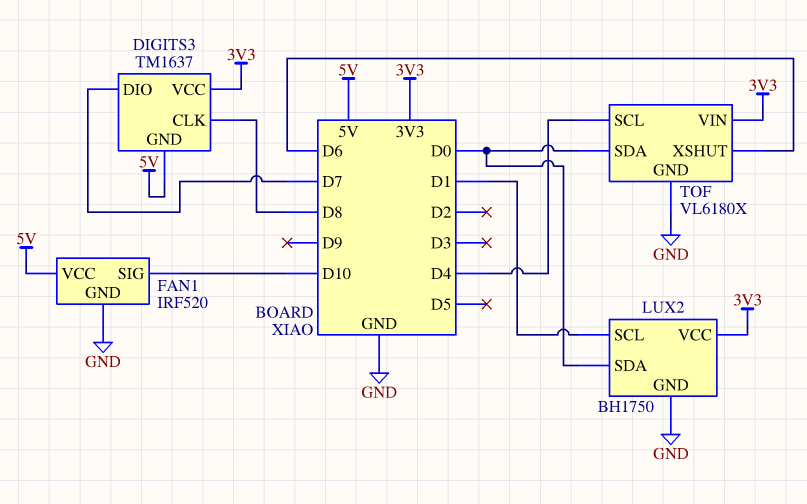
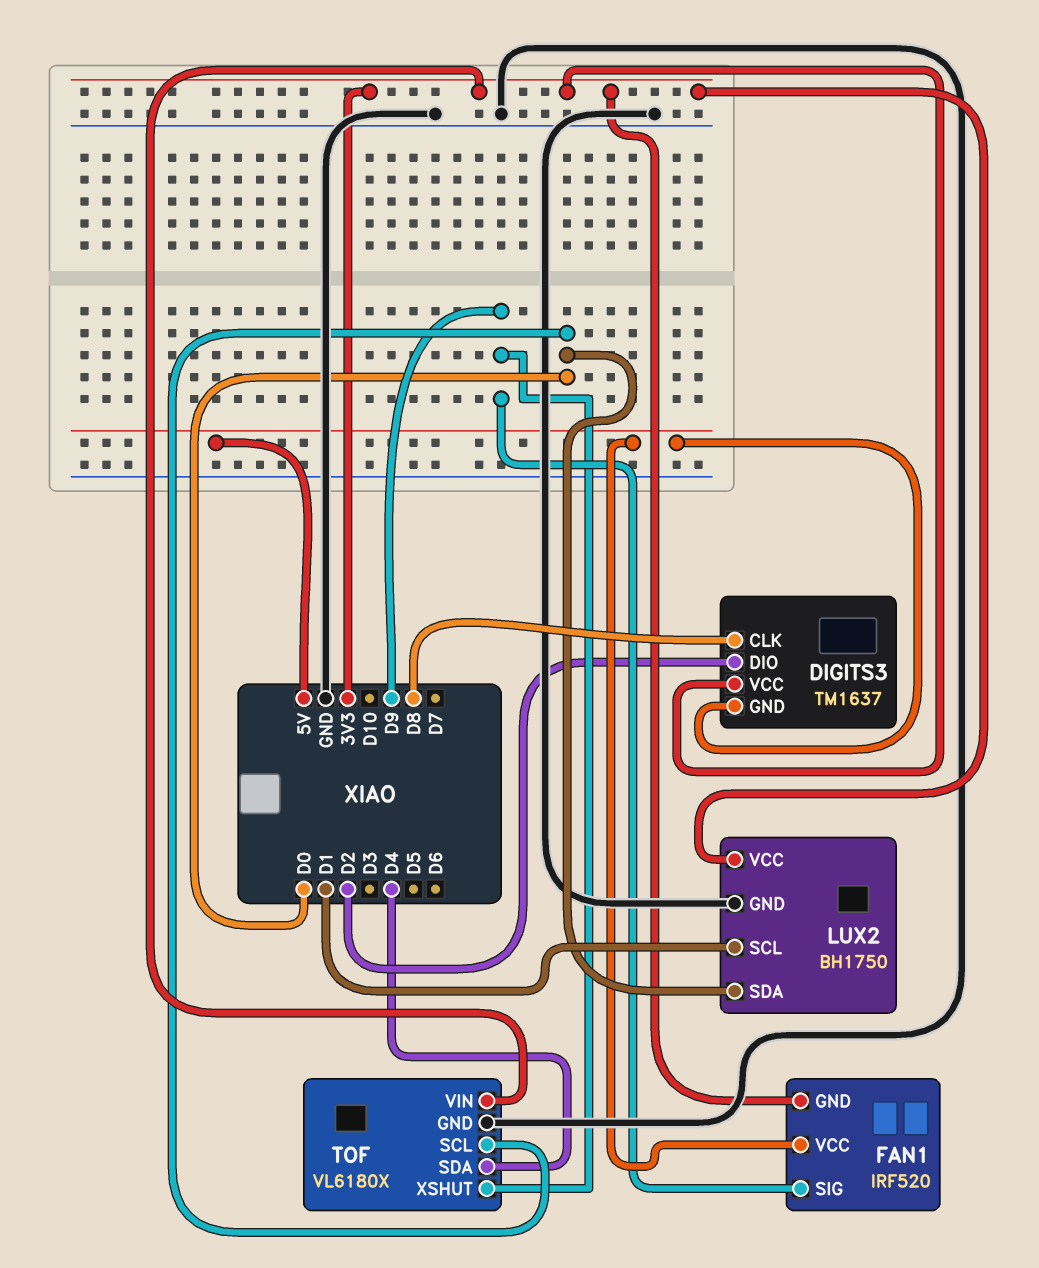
DIGITS3 pin DIO: D7 -> D2
FAN1 pin GND: GND -> 3V3
FAN1 pin SIG: D10 -> D9
TOF pin SCL: D4 -> D0
TOF pin SDA: D0 -> D4
TOF pin XSHUT: D6 -> D9

